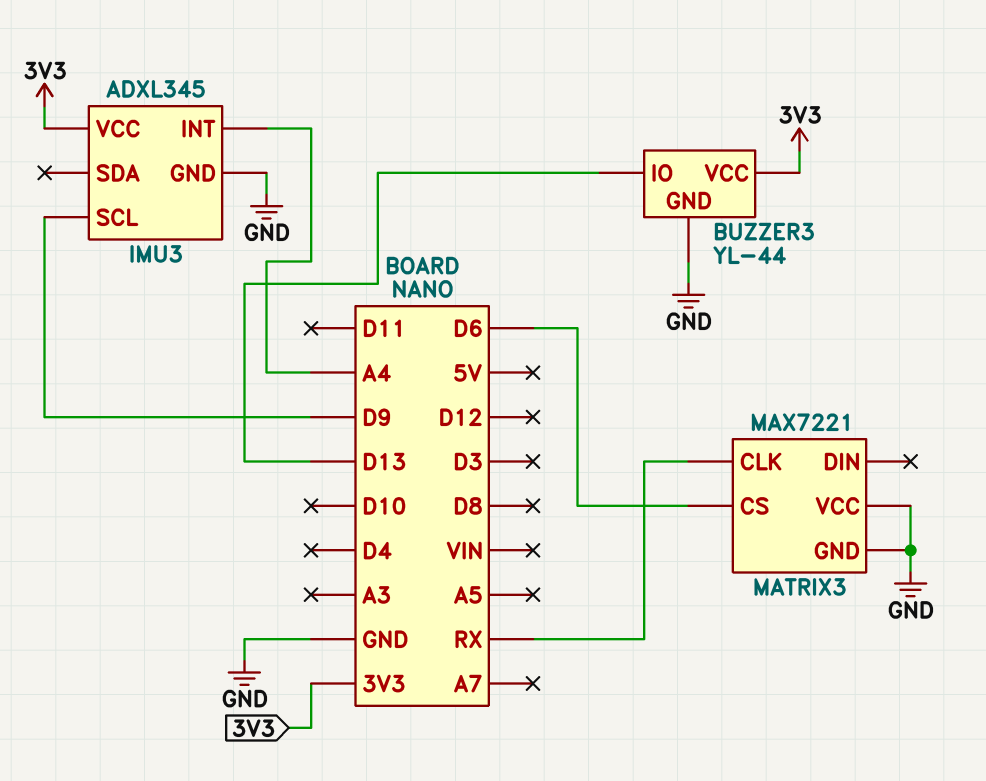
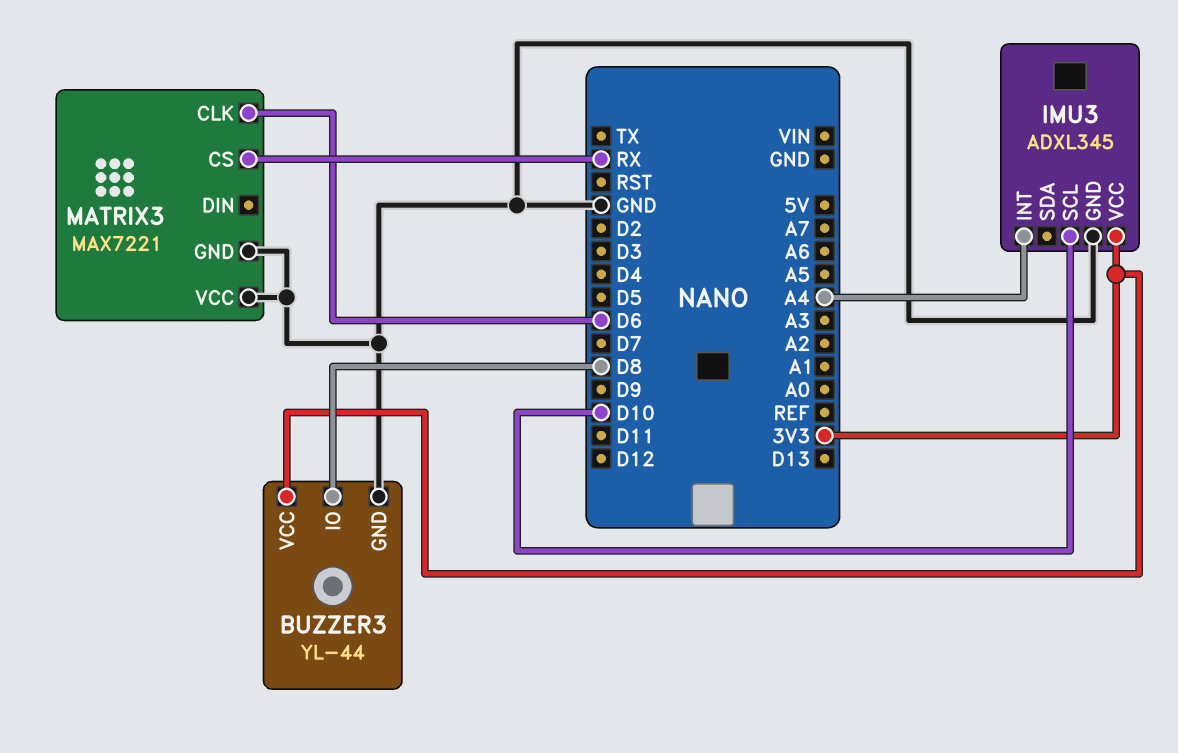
BUZZER3 pin IO: D13 -> D8
IMU3 pin SCL: D9 -> D10
MATRIX3 pin CLK: RX -> D6
MATRIX3 pin CS: D6 -> RX

